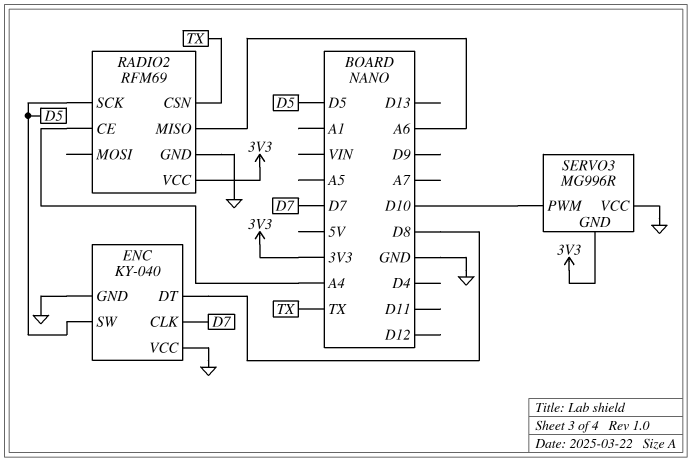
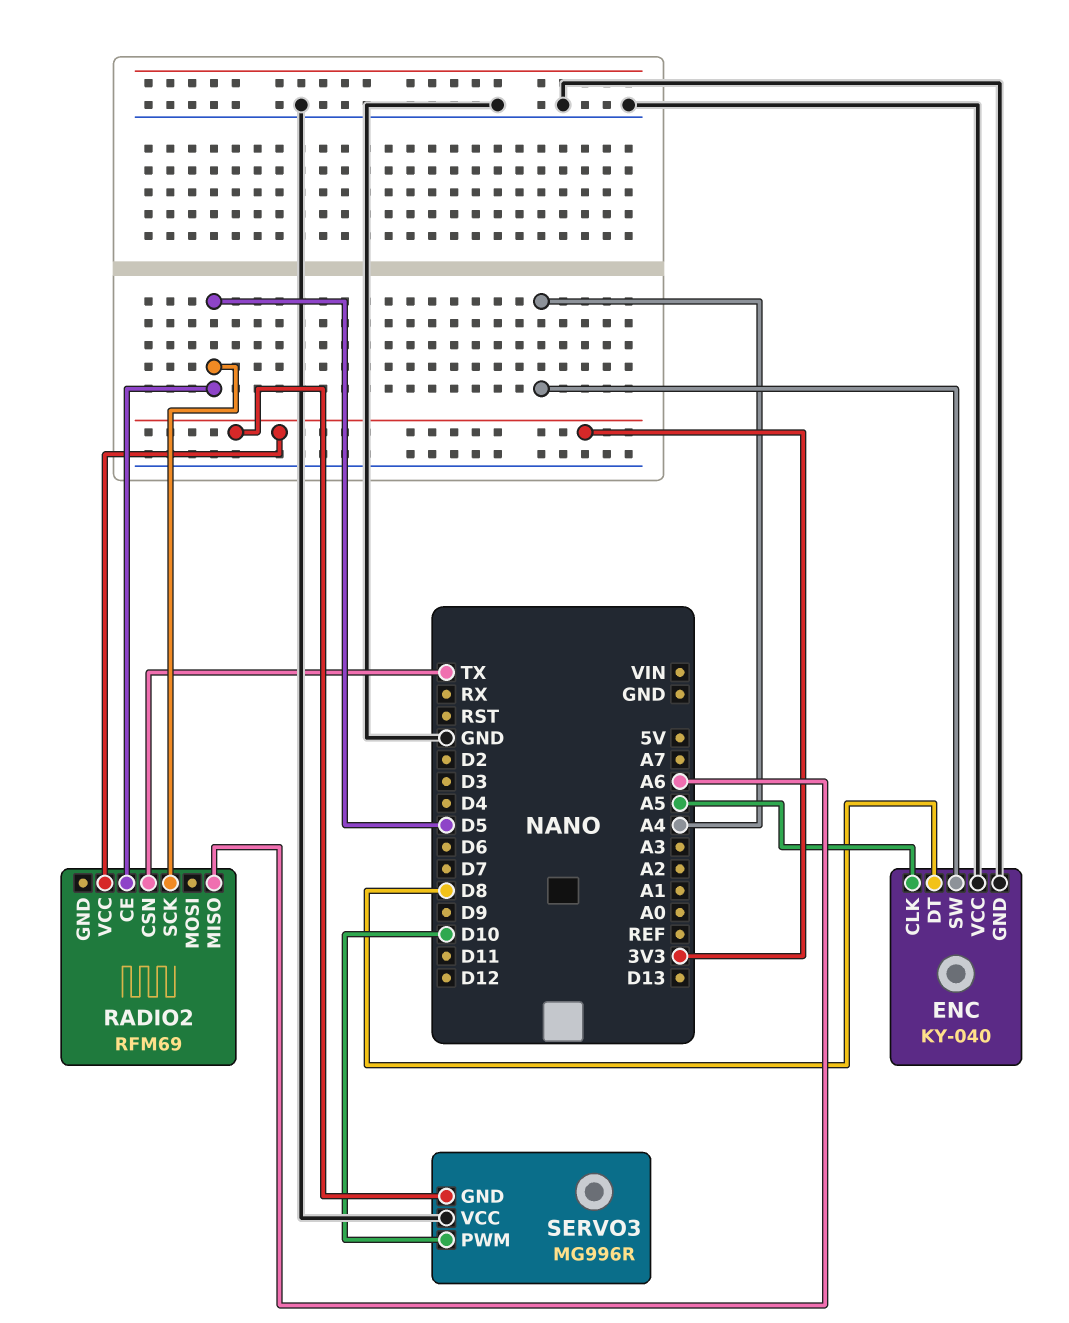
ENC pin CLK: D7 -> A5
ENC pin SW: D5 -> A4
RADIO2 pin CE: A4 -> D5
RADIO2 pin GND: GND -> none

